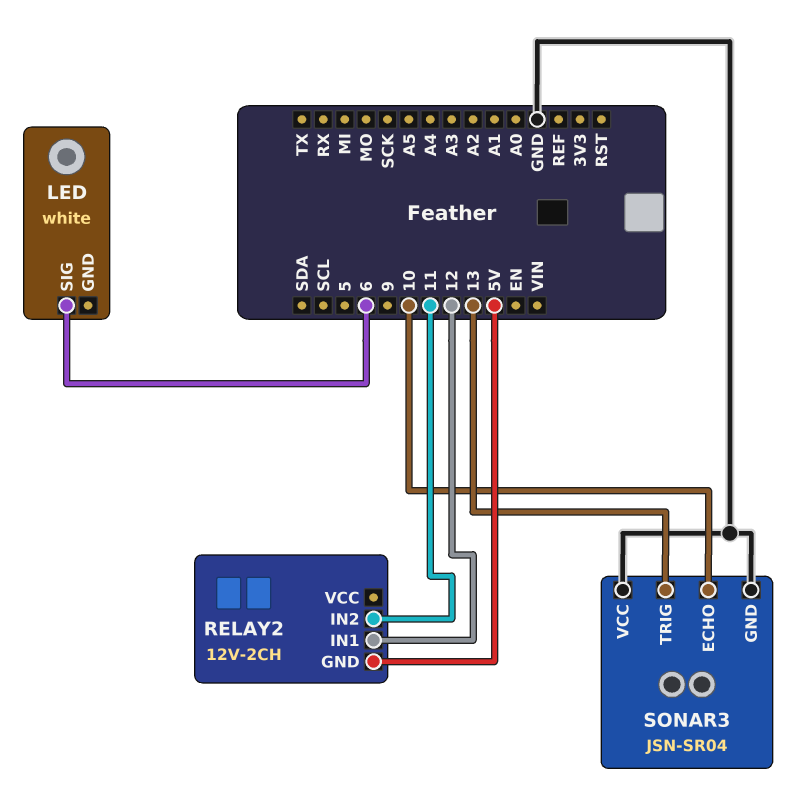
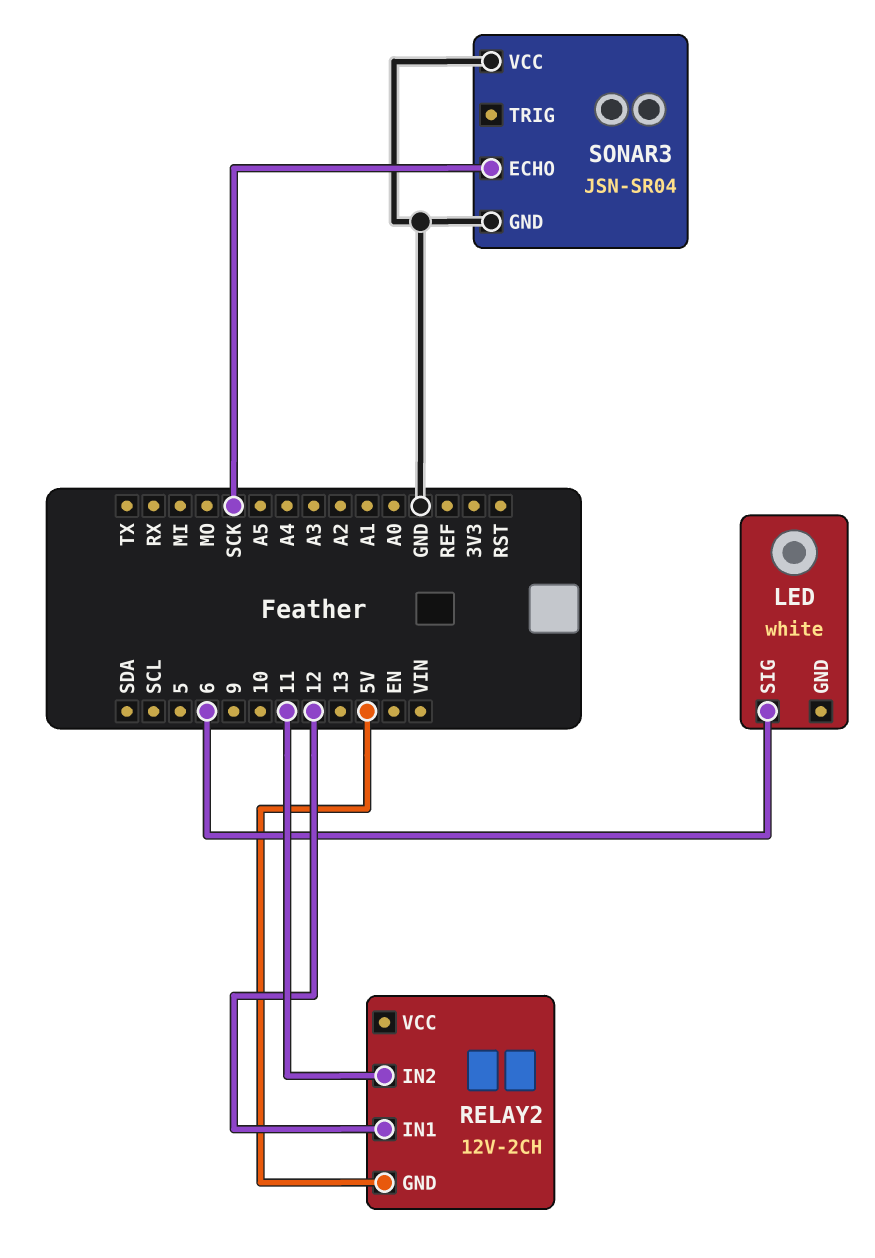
SONAR3 pin ECHO: 10 -> SCK
SONAR3 pin TRIG: 13 -> none

